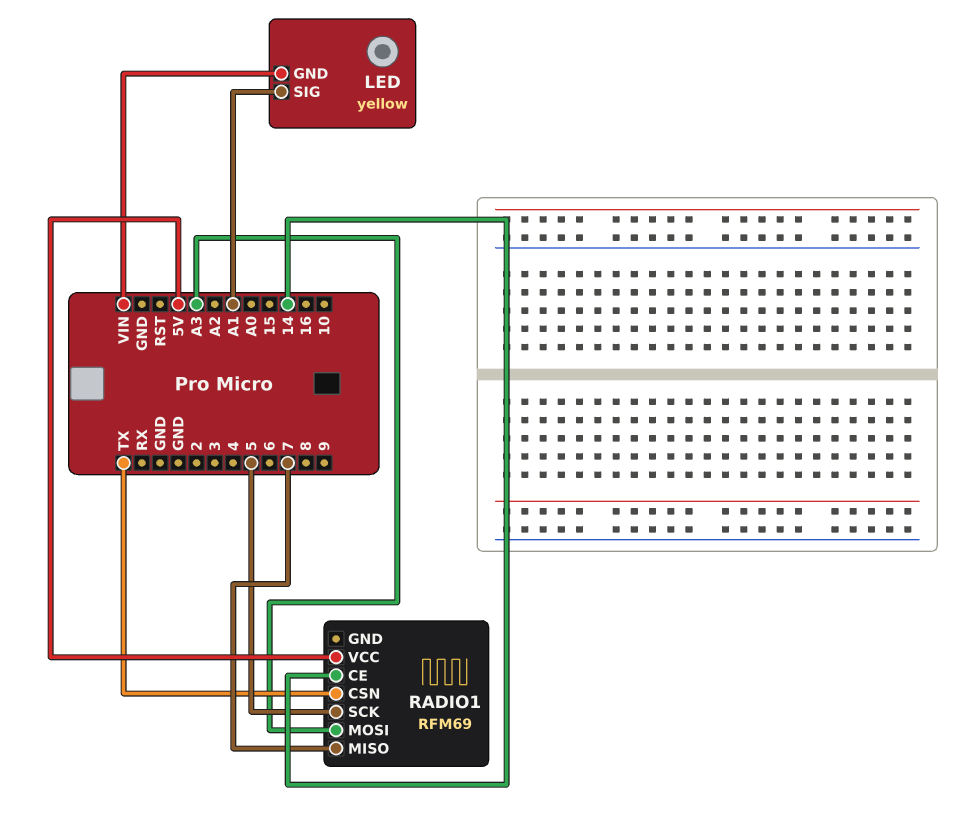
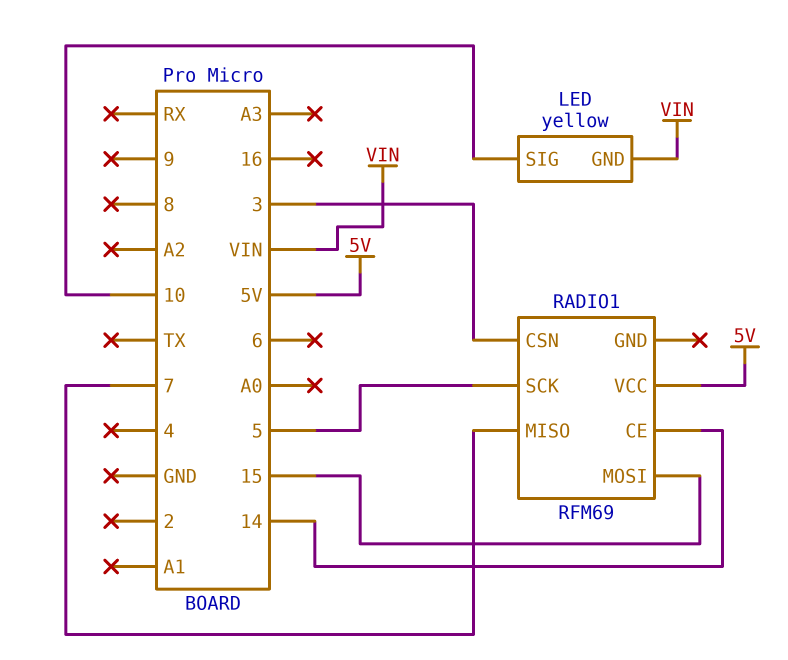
LED pin SIG: A1 -> 10
RADIO1 pin CSN: TX -> 3
RADIO1 pin MOSI: A3 -> 15

